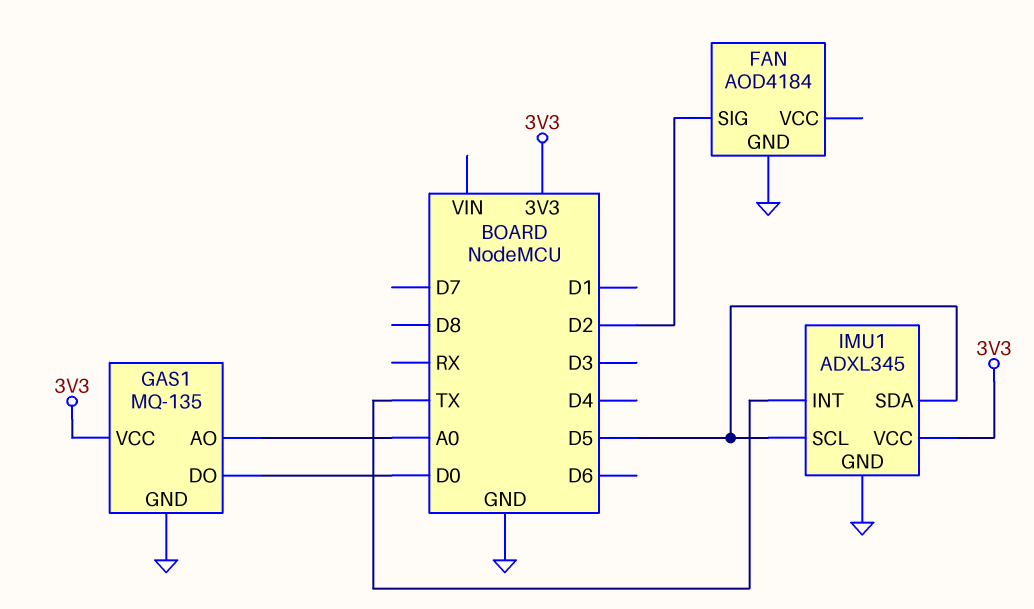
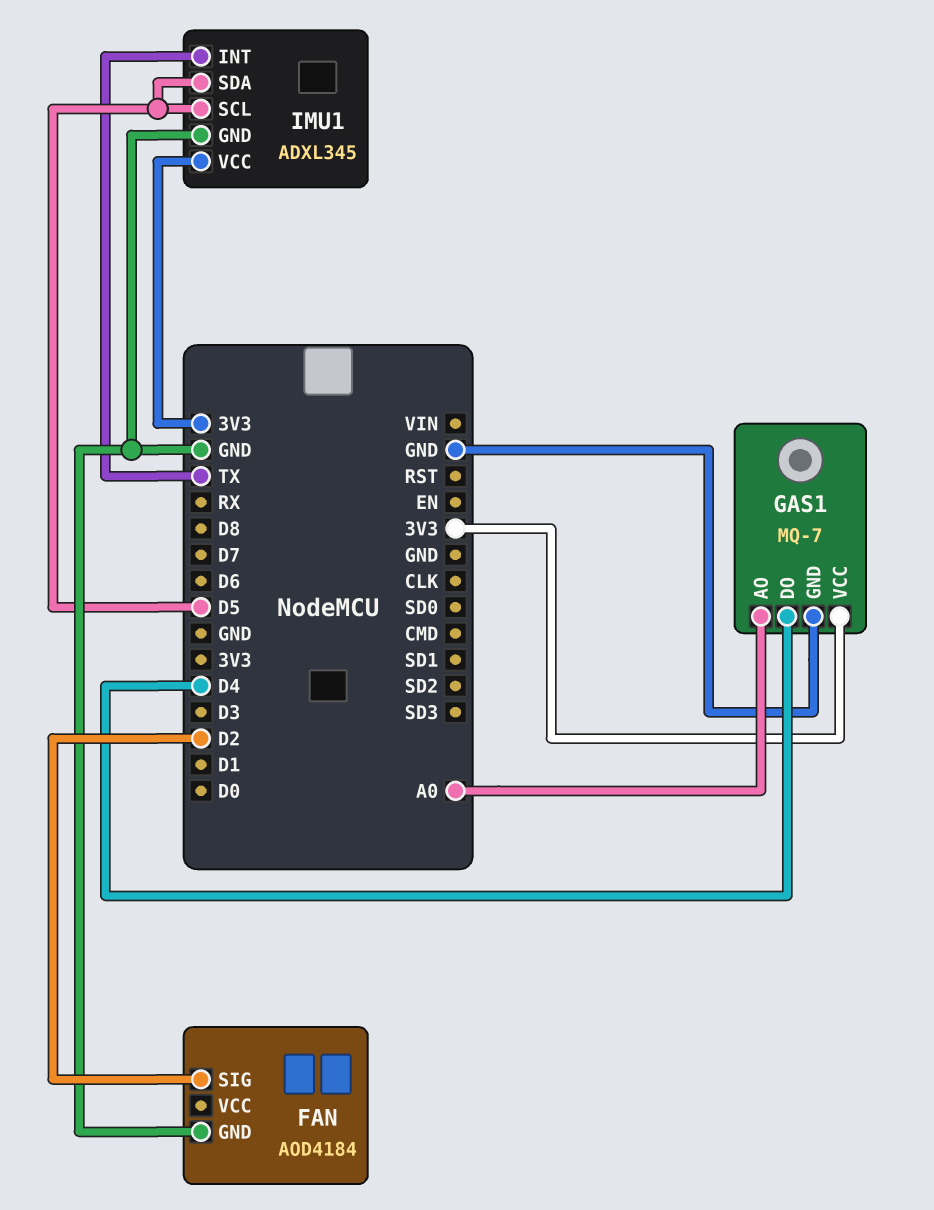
GAS1: MQ-135 -> MQ-7
GAS1 pin DO: D0 -> D4

